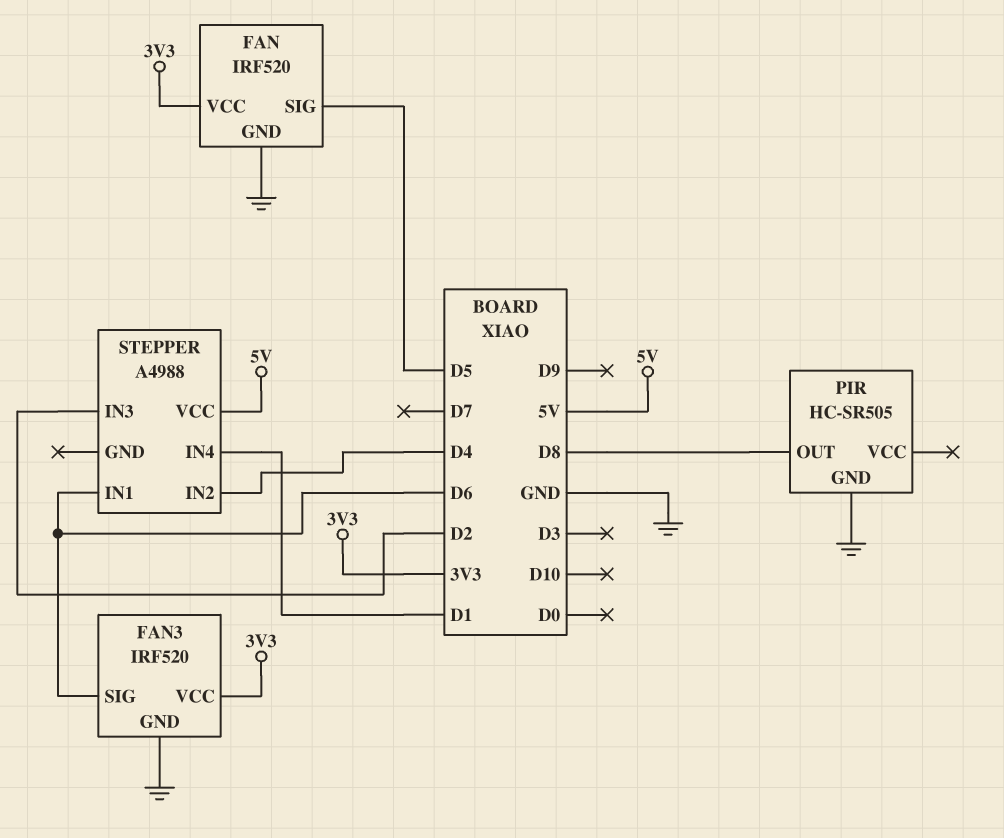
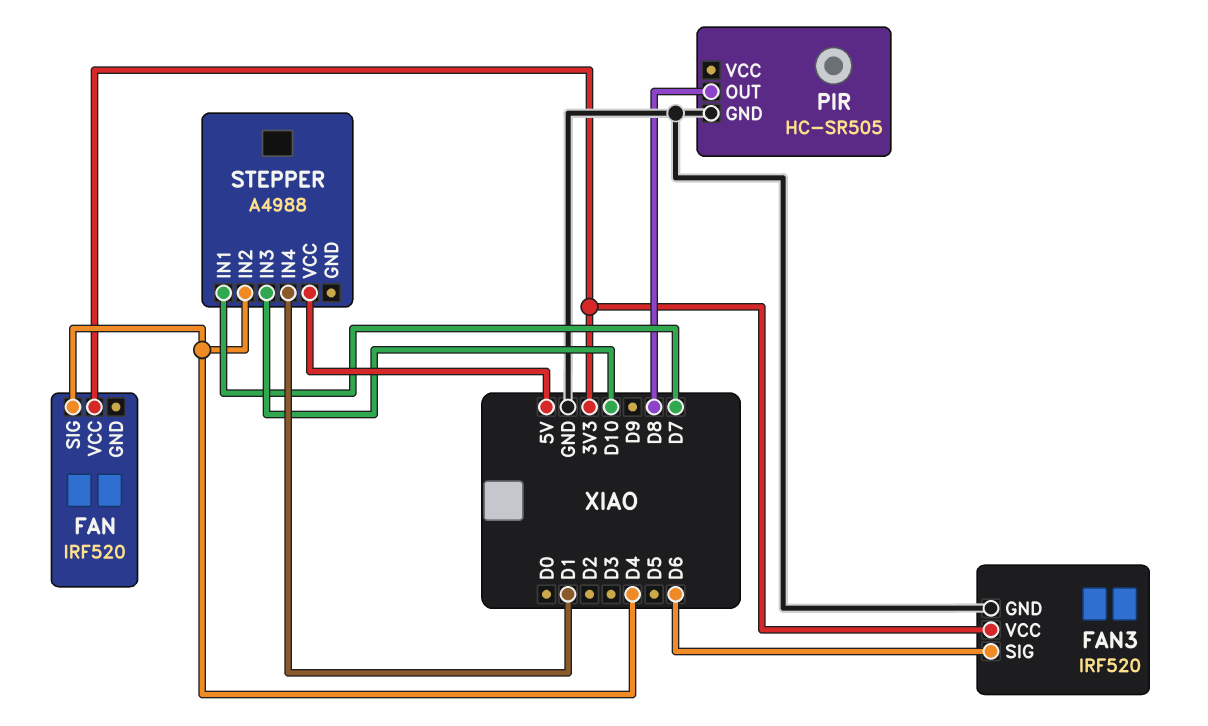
FAN pin GND: GND -> none
FAN pin SIG: D5 -> D4
STEPPER pin IN1: D6 -> D7
STEPPER pin IN3: D2 -> D10

